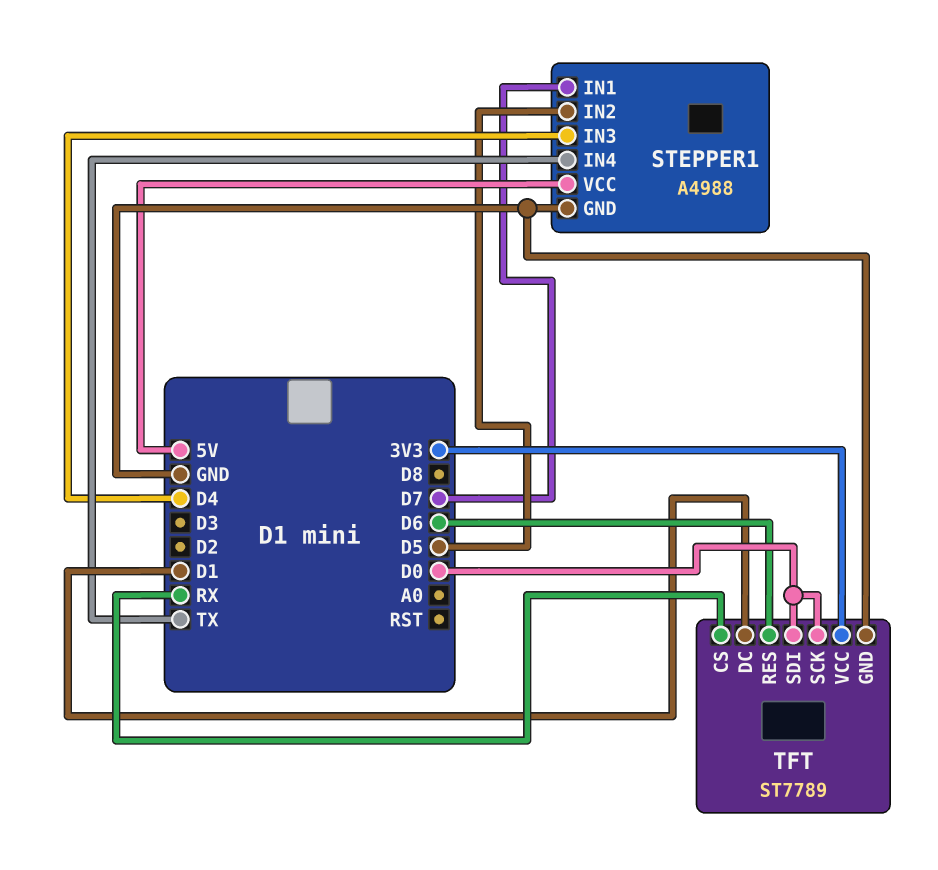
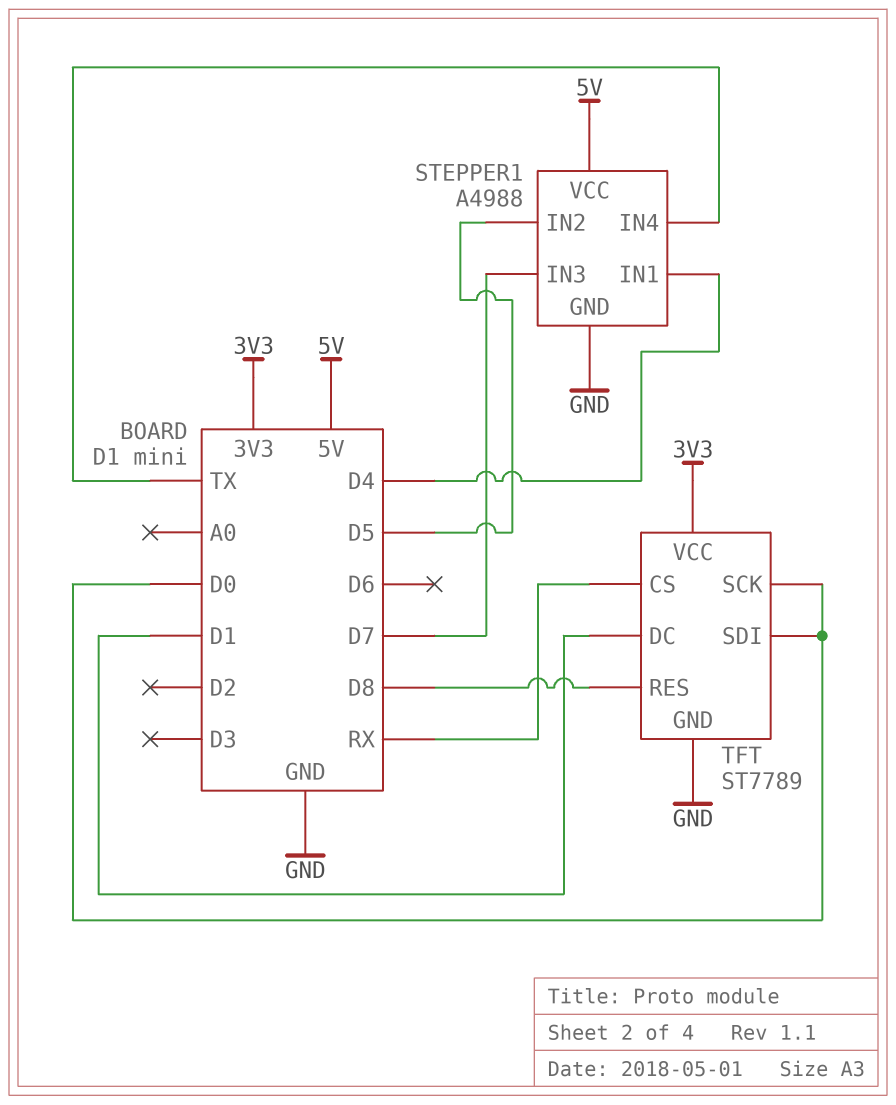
STEPPER1 pin IN1: D7 -> D4
STEPPER1 pin IN3: D4 -> D7
TFT pin RES: D6 -> D8

